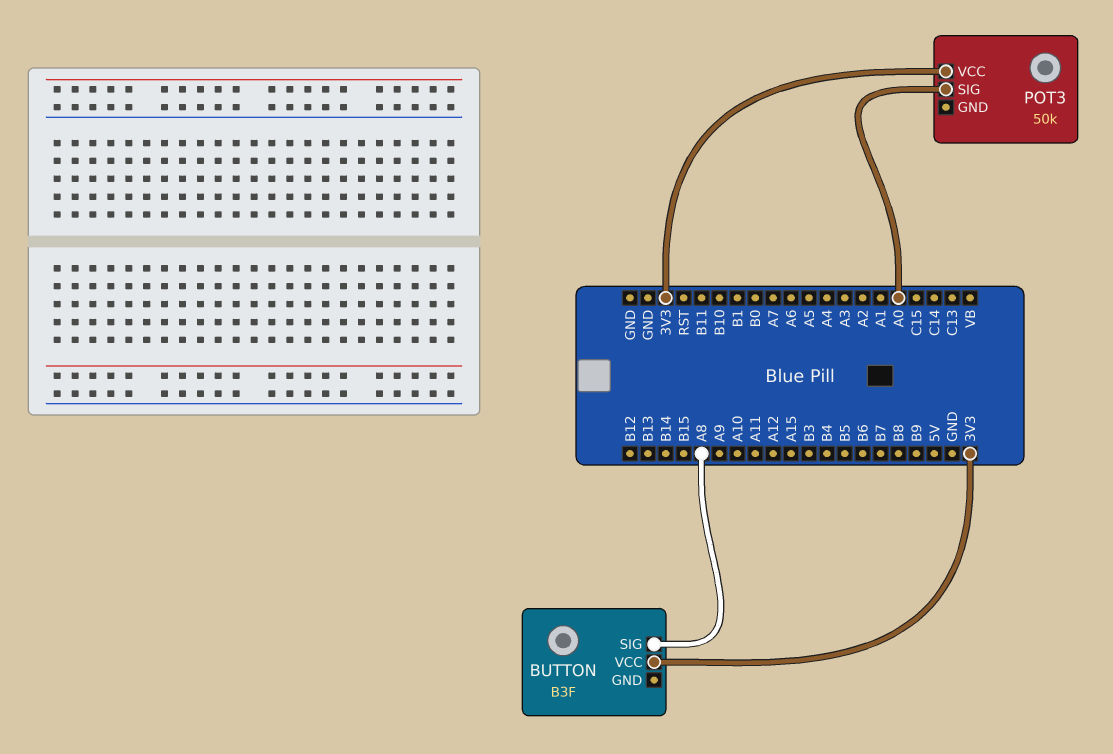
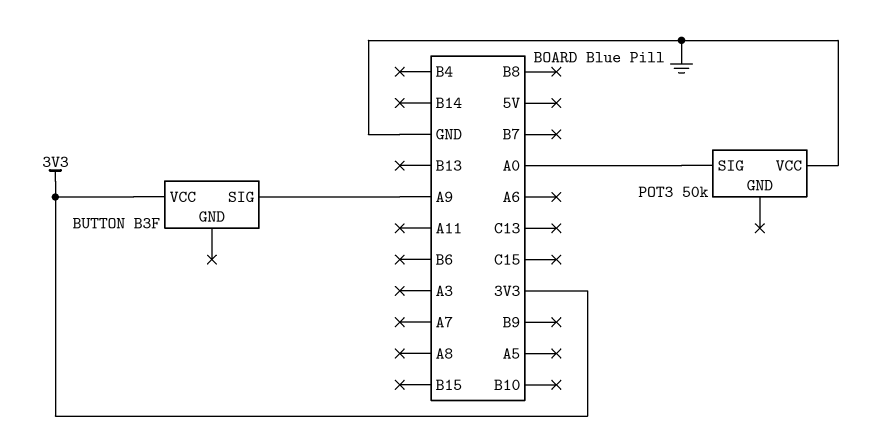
BUTTON pin SIG: A8 -> A9
POT3 pin VCC: 3V3 -> GND

